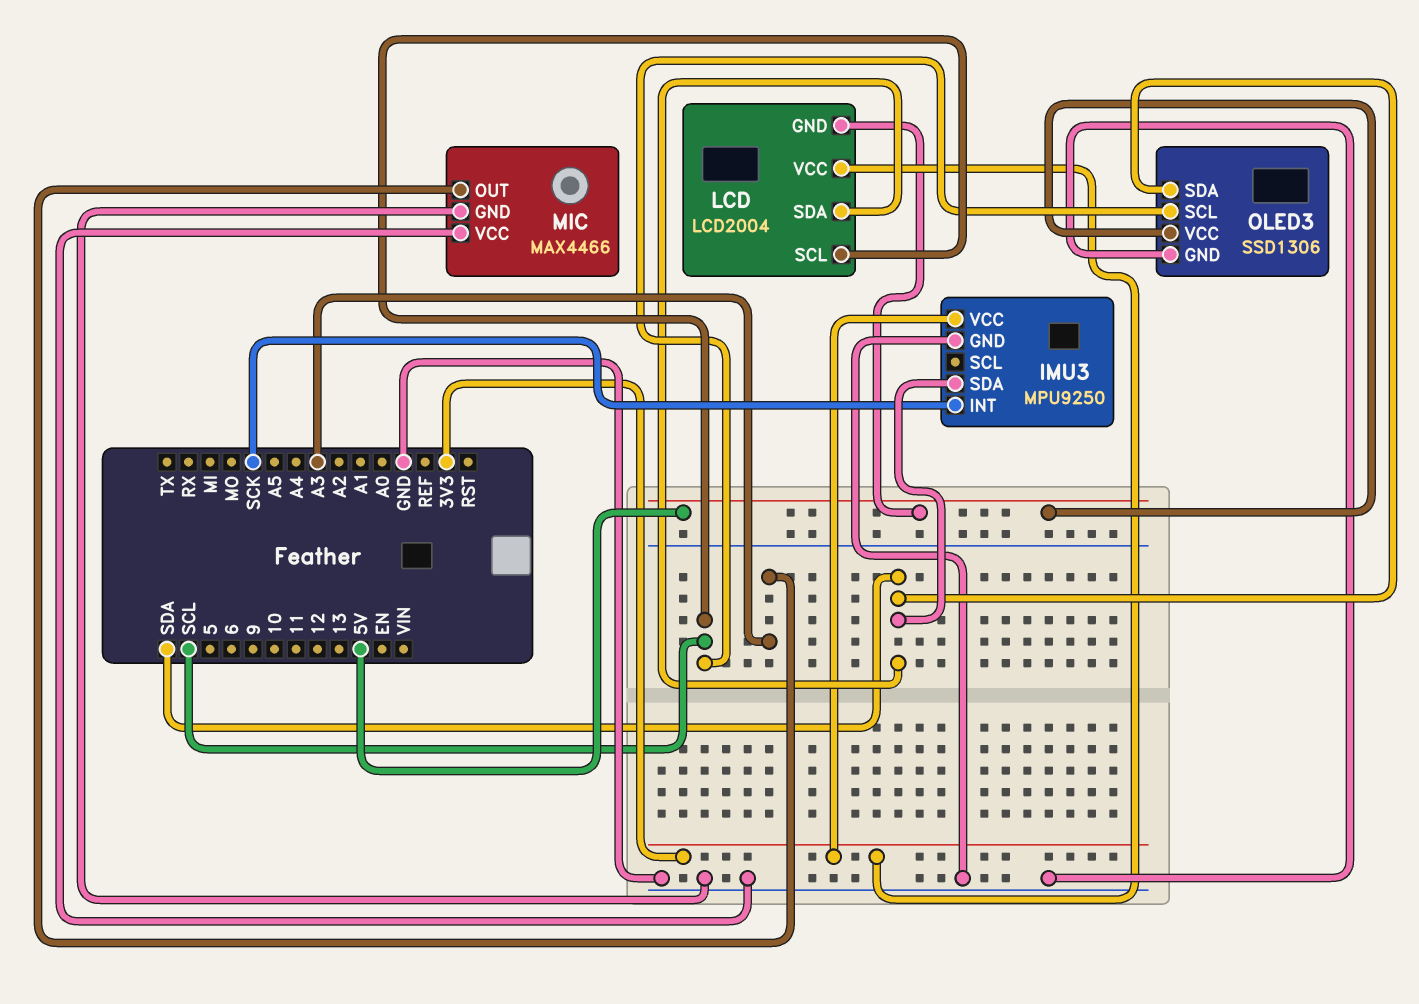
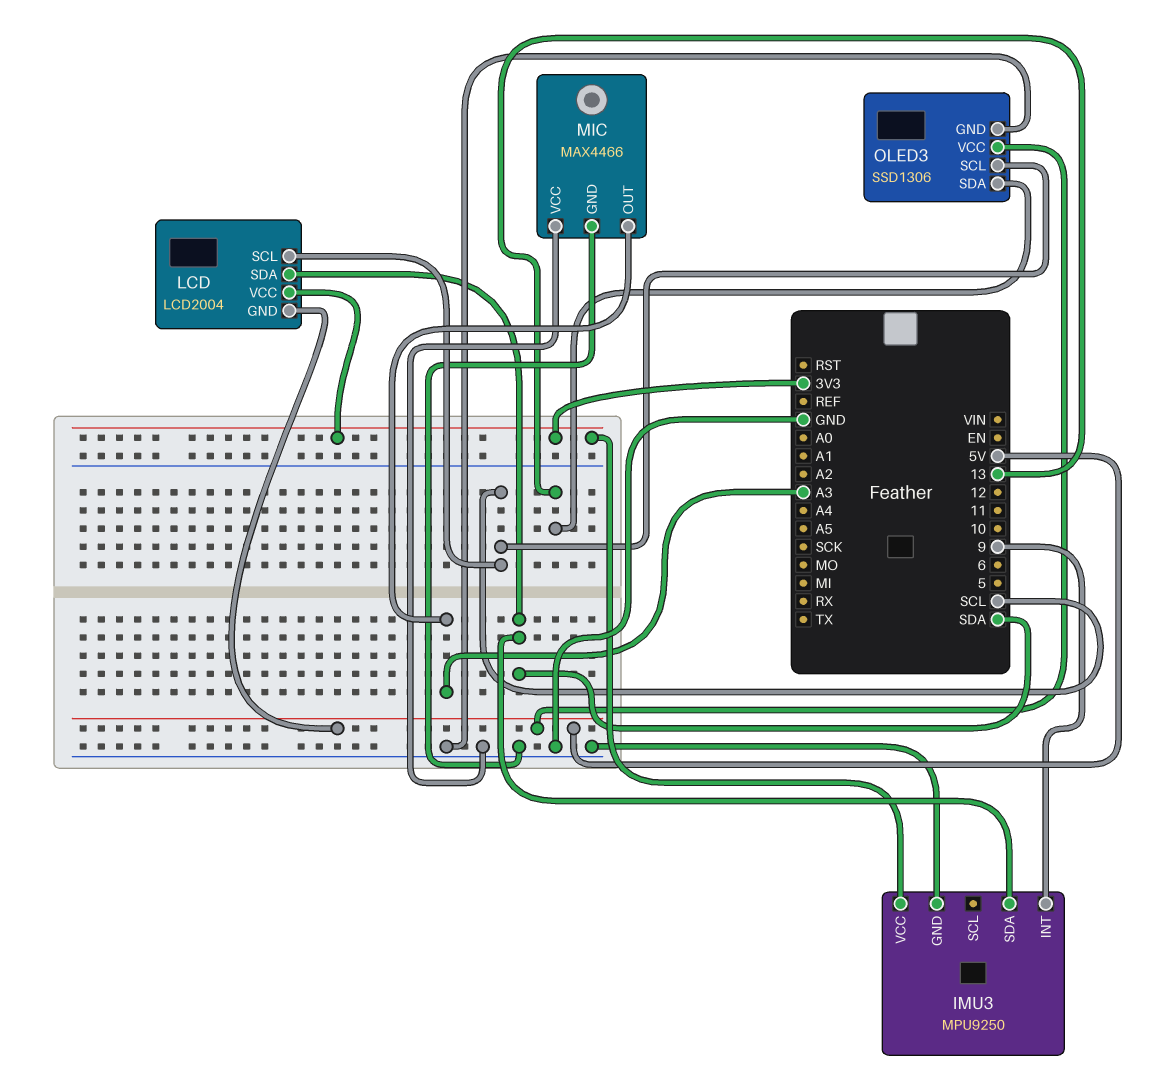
IMU3 pin INT: SCK -> 9
OLED3 pin SDA: SDA -> 13

